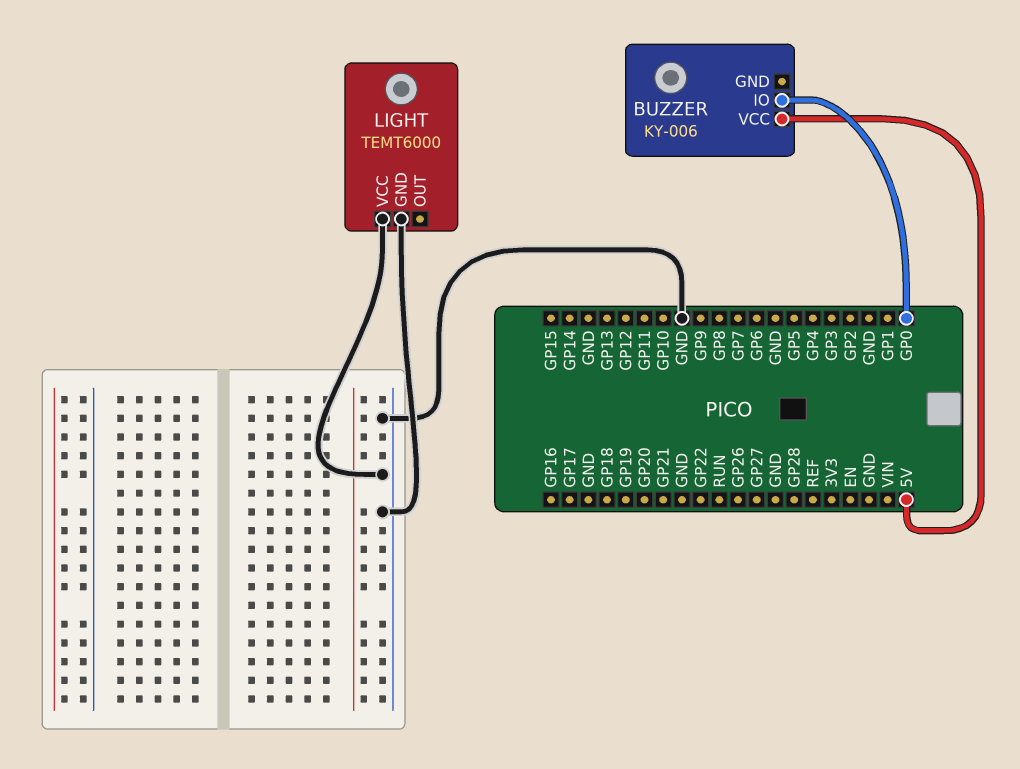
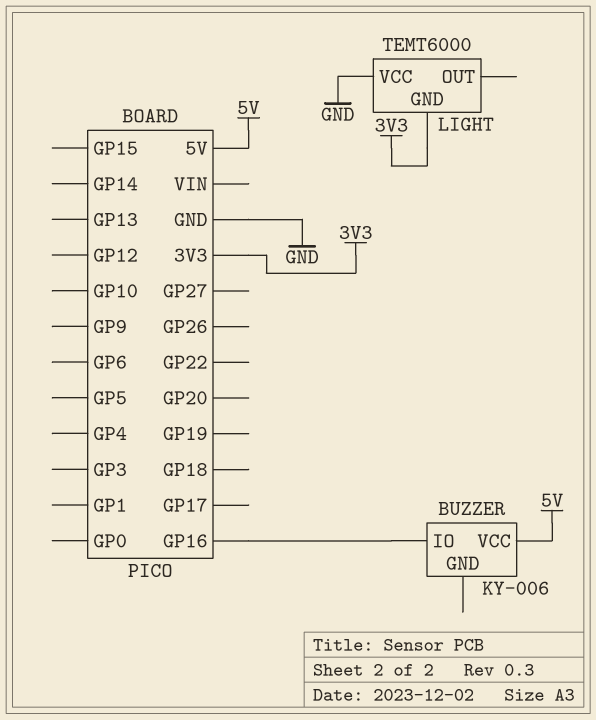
BUZZER pin IO: GP0 -> GP16
LIGHT pin GND: GND -> 3V3

